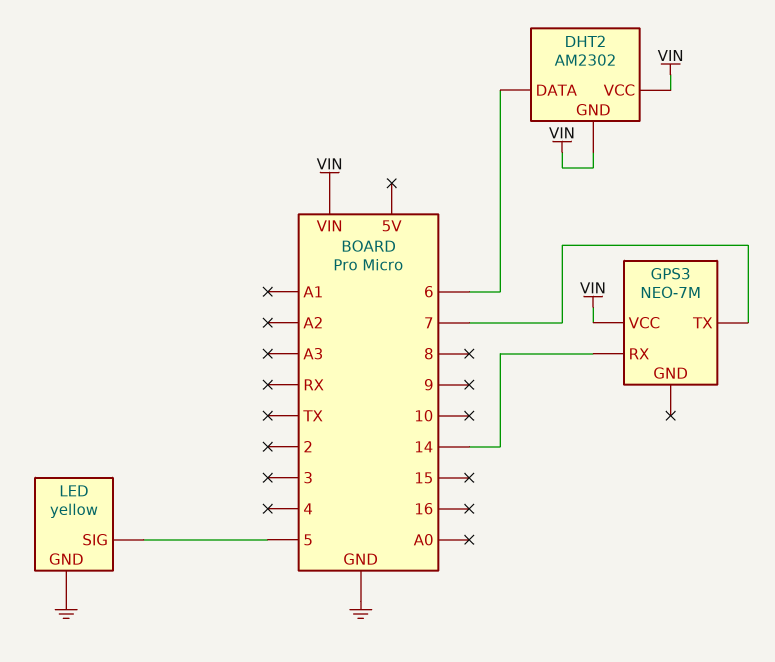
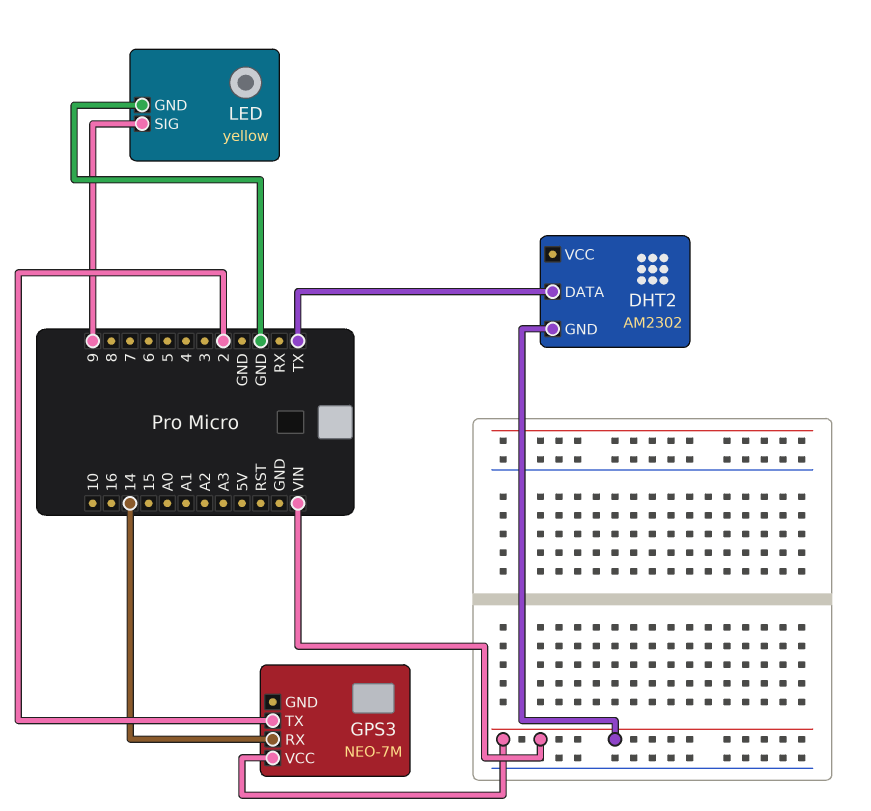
DHT2 pin DATA: 6 -> TX
DHT2 pin VCC: VIN -> none
GPS3 pin TX: 7 -> 2
LED pin SIG: 5 -> 9

